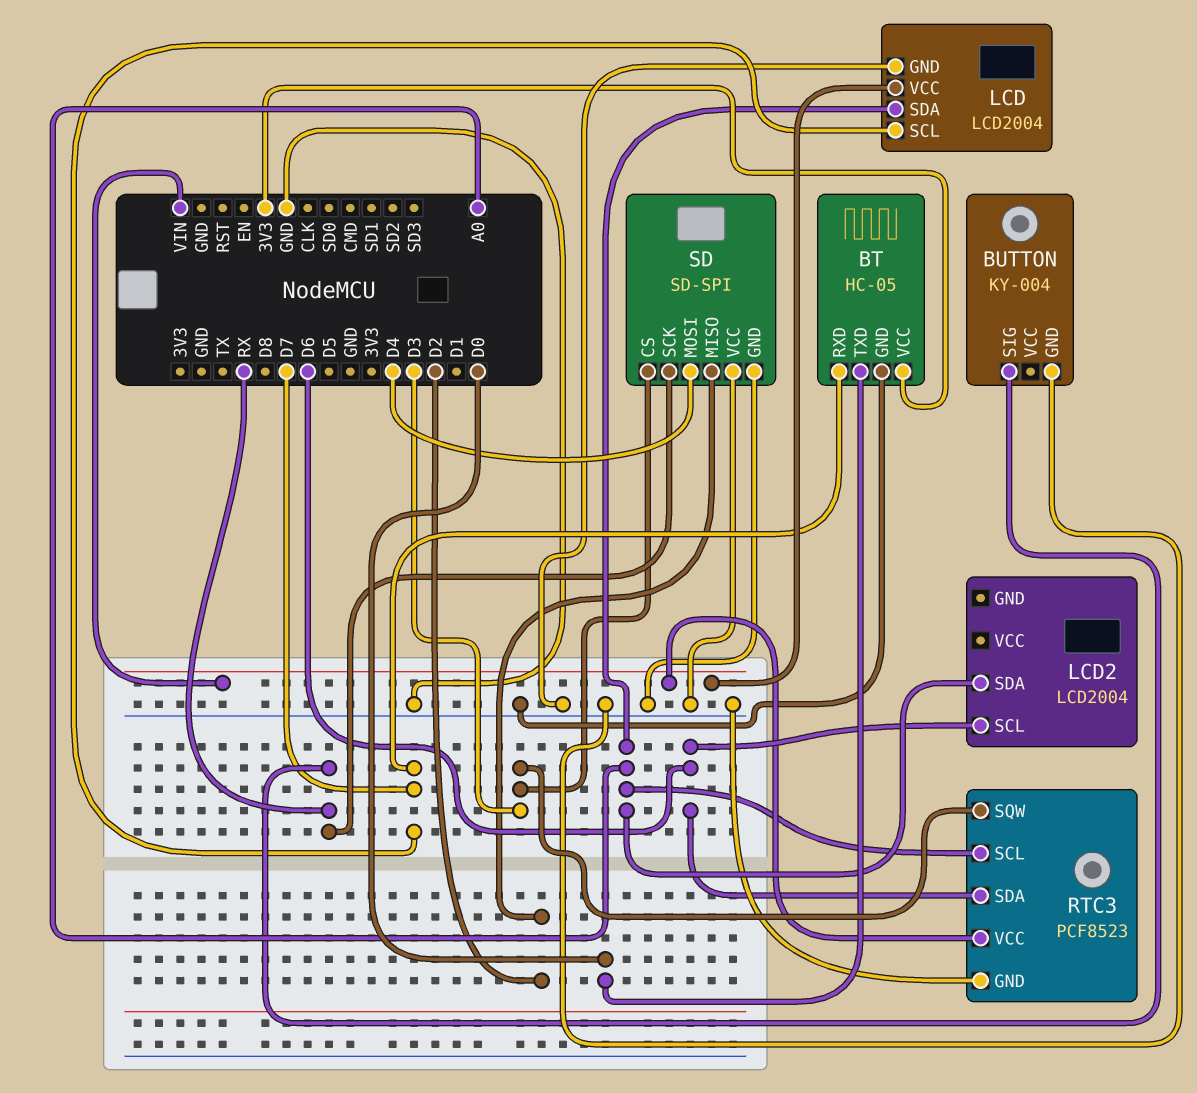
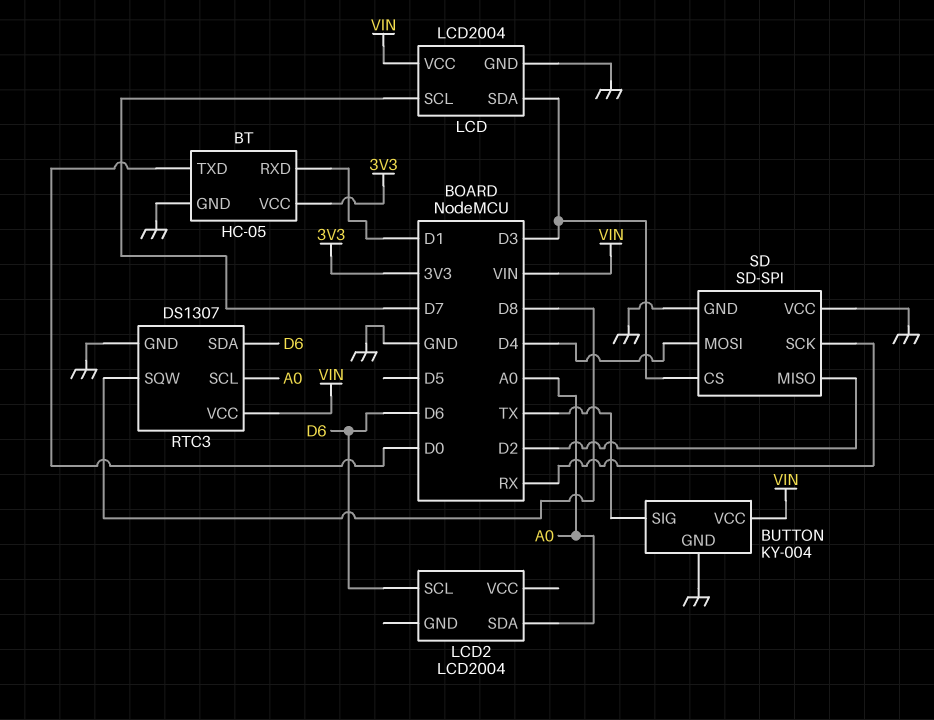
BT pin RXD: D7 -> D1
BUTTON pin SIG: RX -> TX
BUTTON pin VCC: none -> VIN
LCD pin SDA: A0 -> D3
RTC3: PCF8523 -> DS1307
RTC3 pin SQW: D3 -> D8

